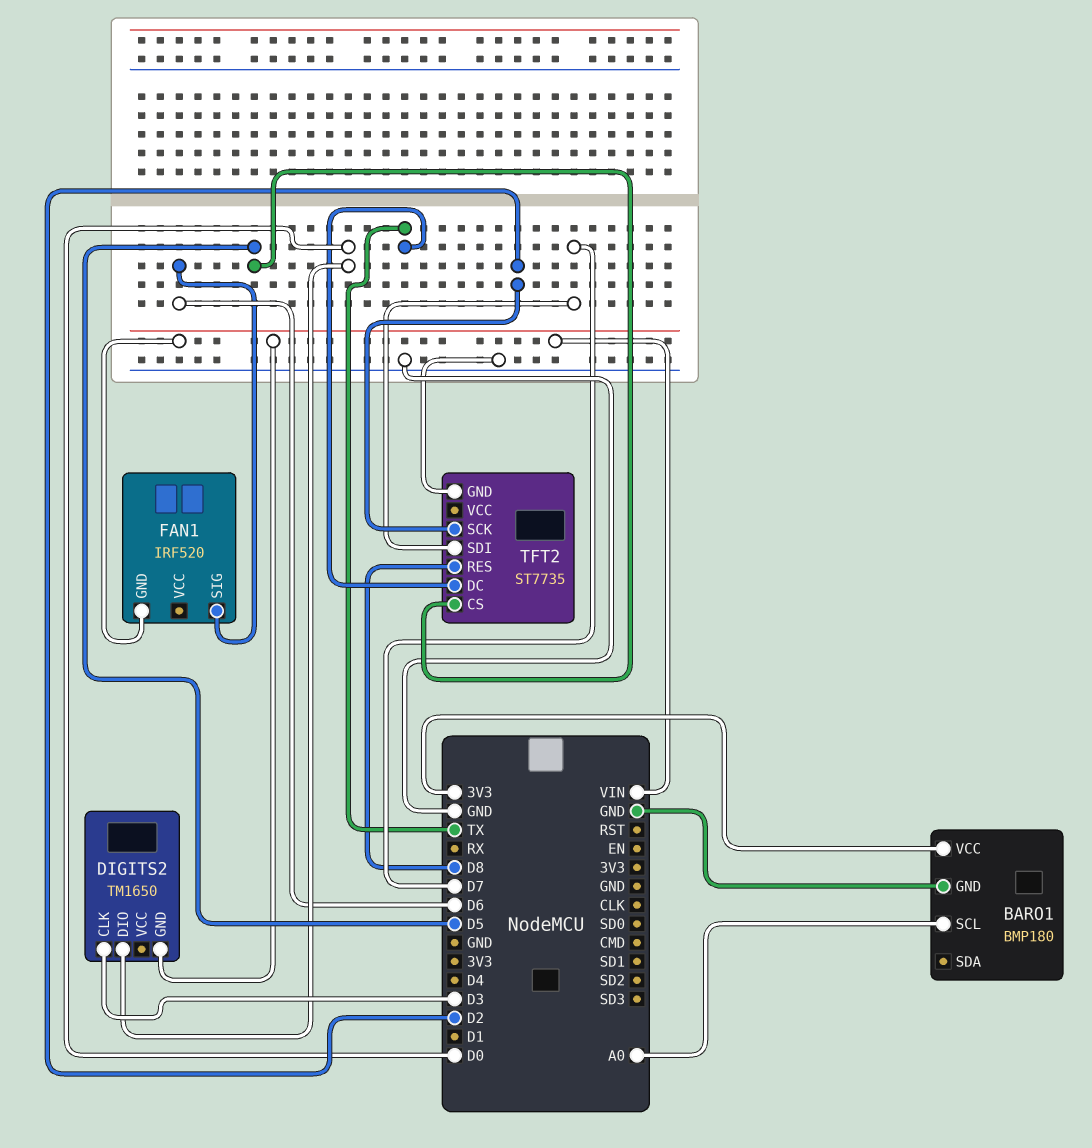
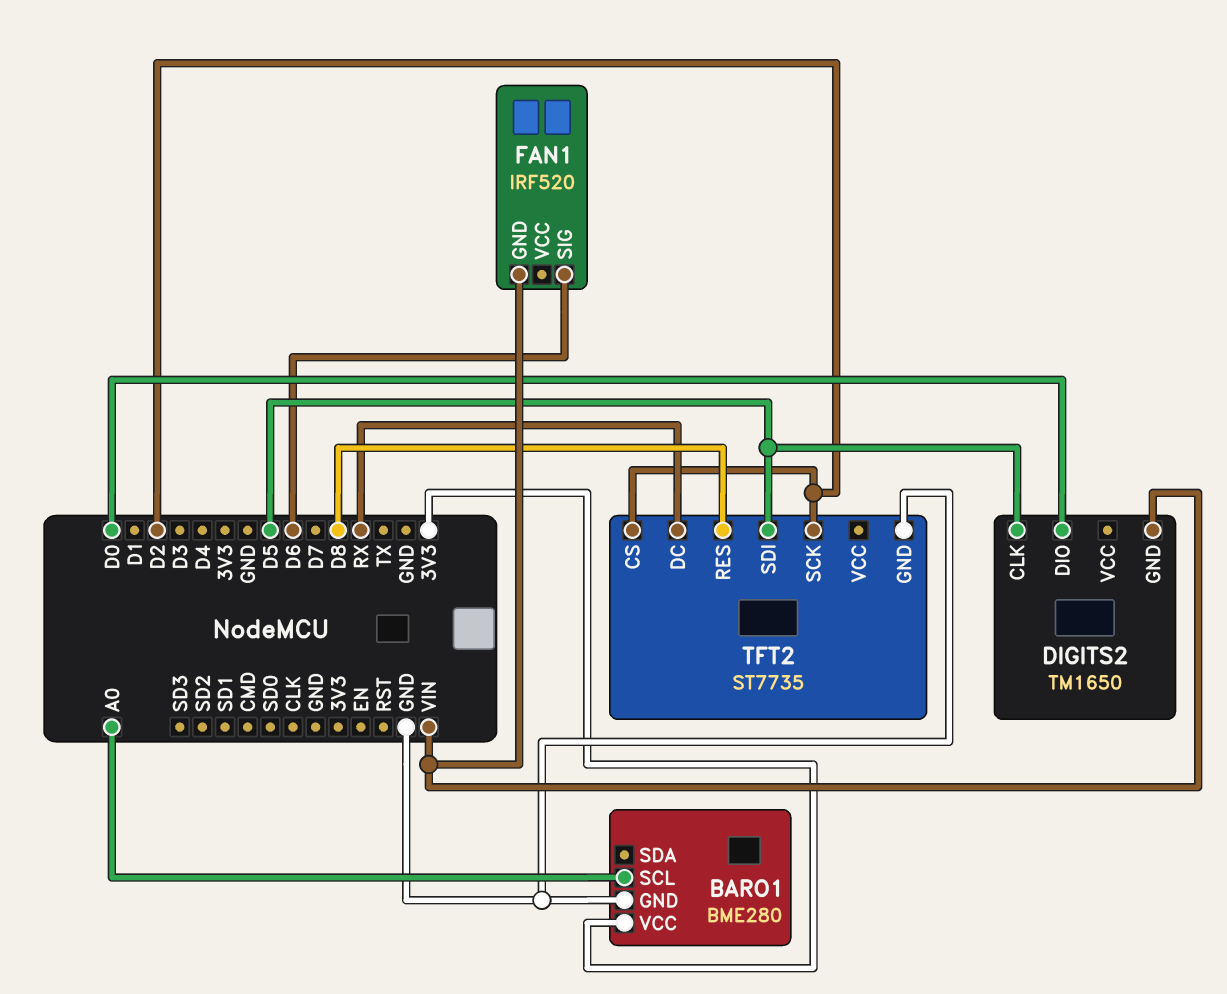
BARO1: BMP180 -> BME280
DIGITS2 pin CLK: D3 -> D5
TFT2 pin CS: D5 -> D2
TFT2 pin DC: TX -> RX
TFT2 pin SDI: D7 -> D5

